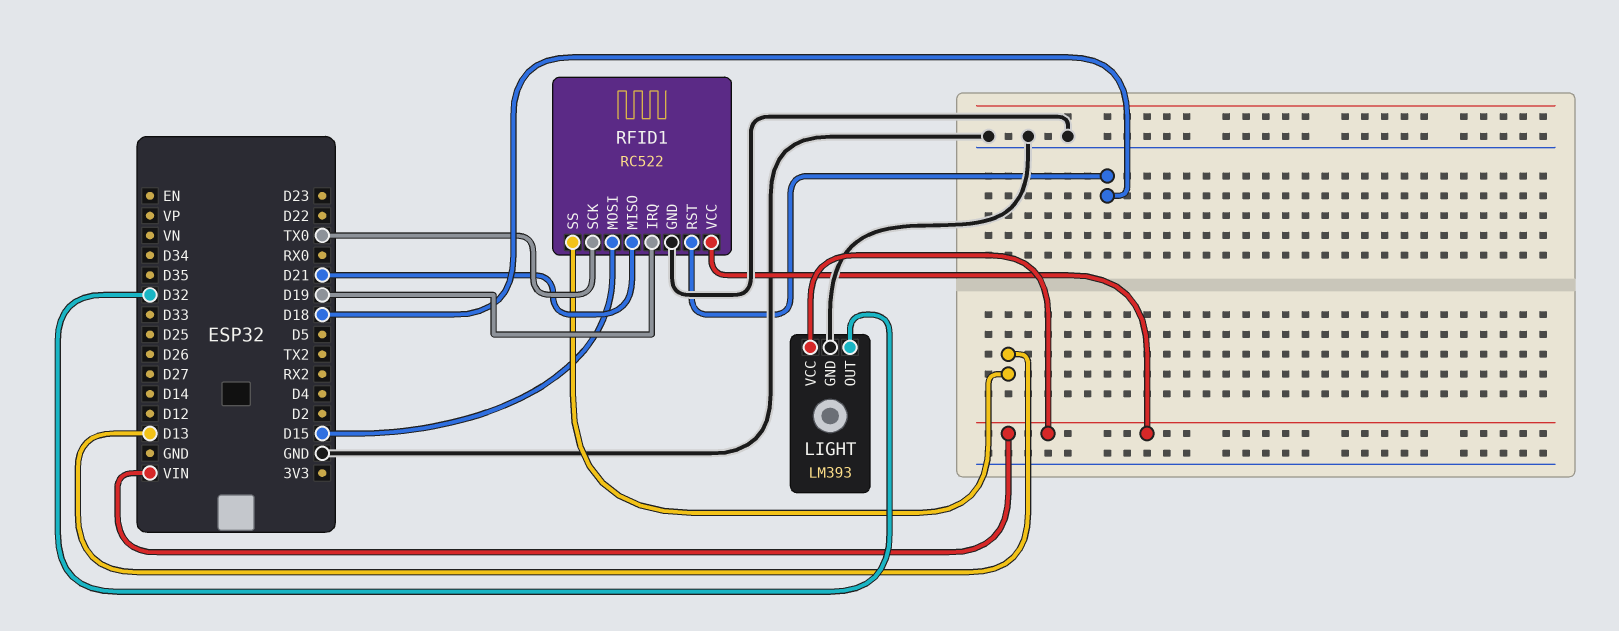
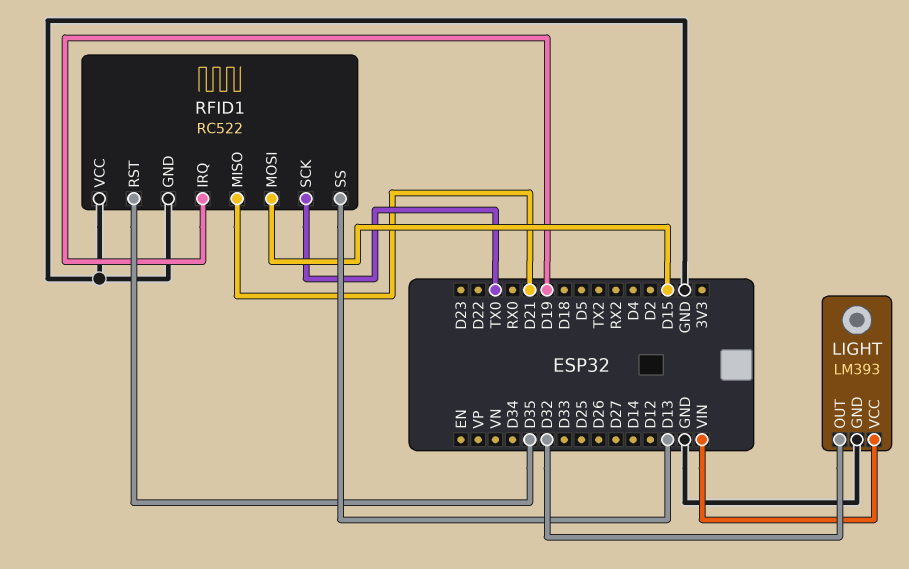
RFID1 pin RST: D18 -> D35
RFID1 pin VCC: VIN -> GND

